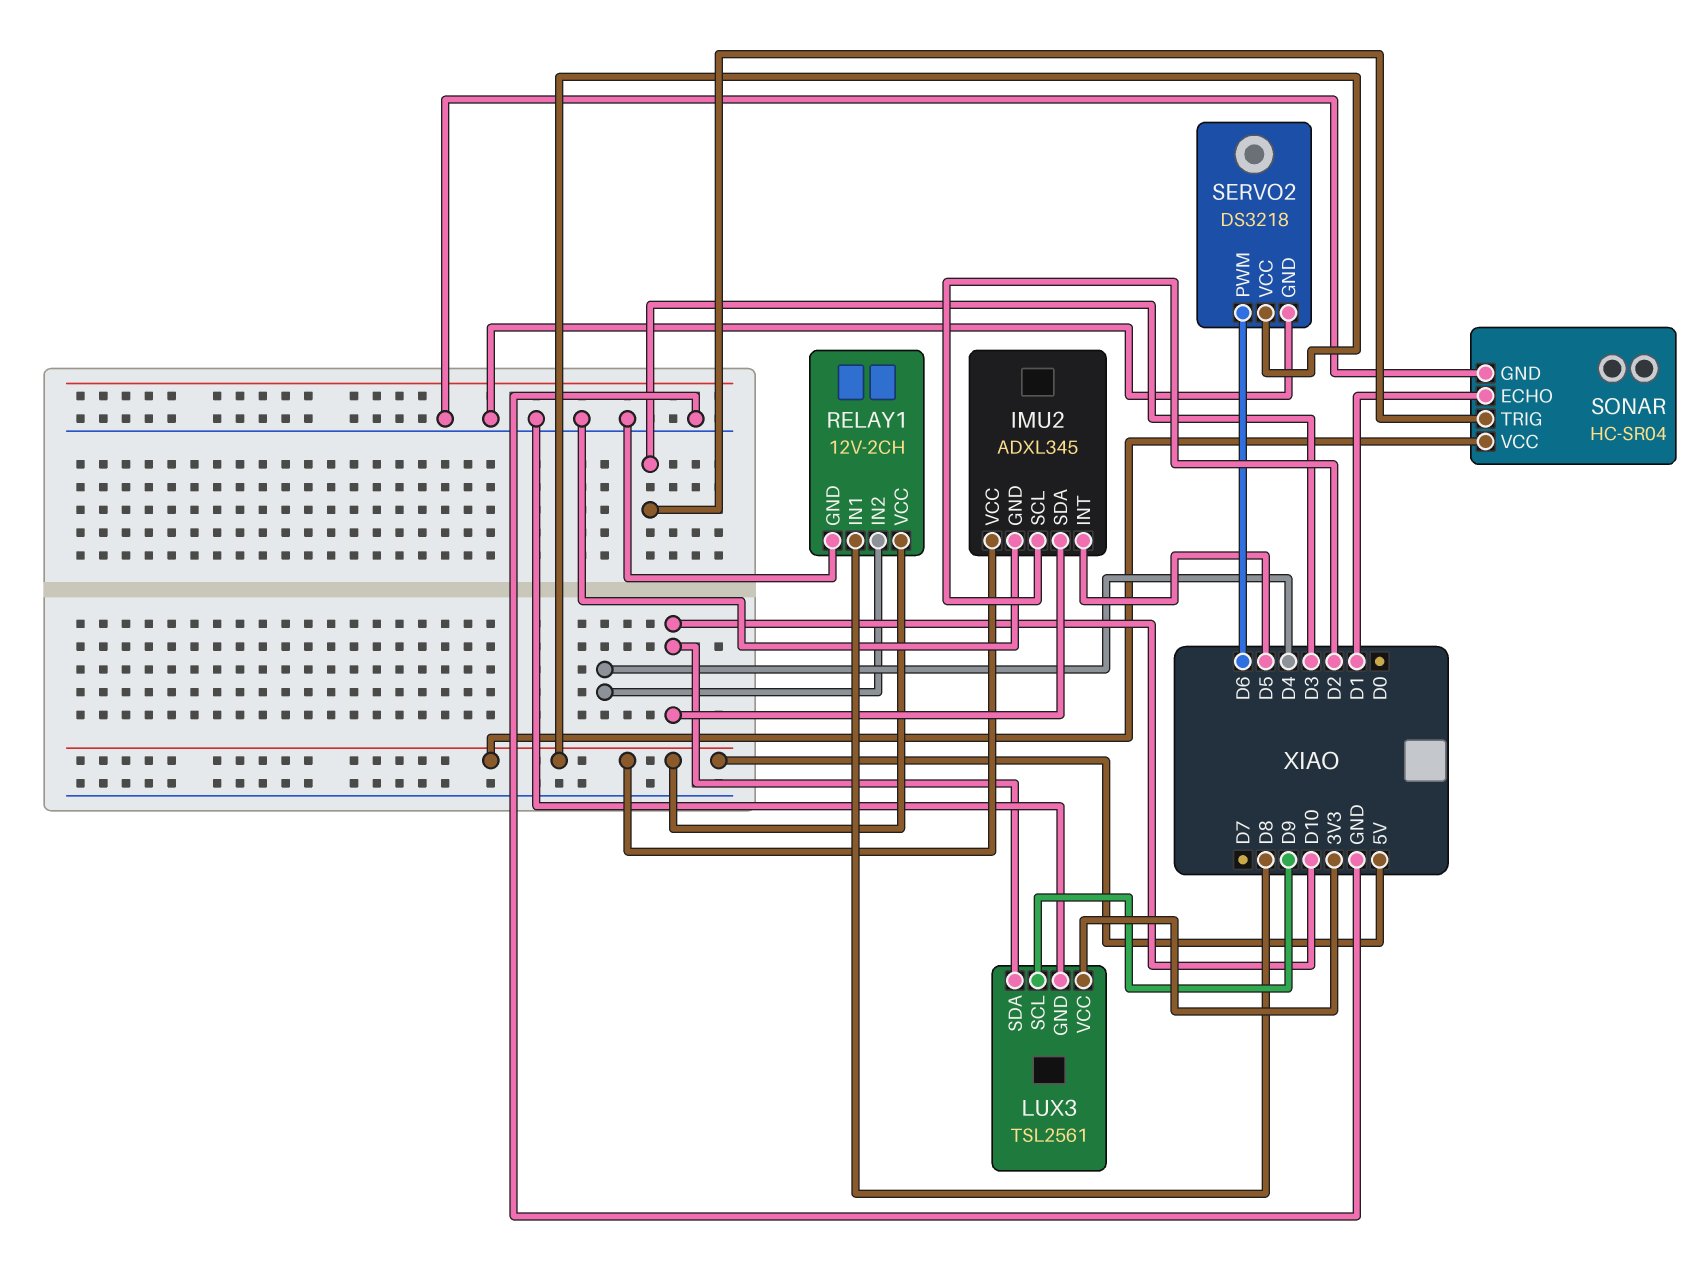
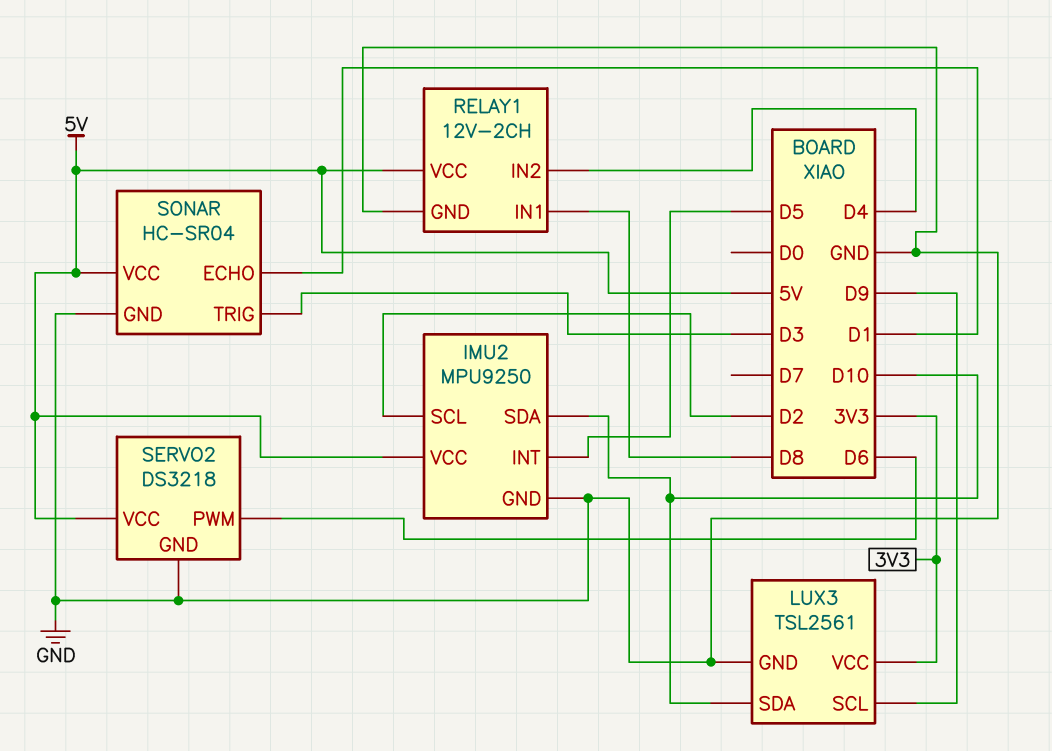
IMU2: ADXL345 -> MPU9250

